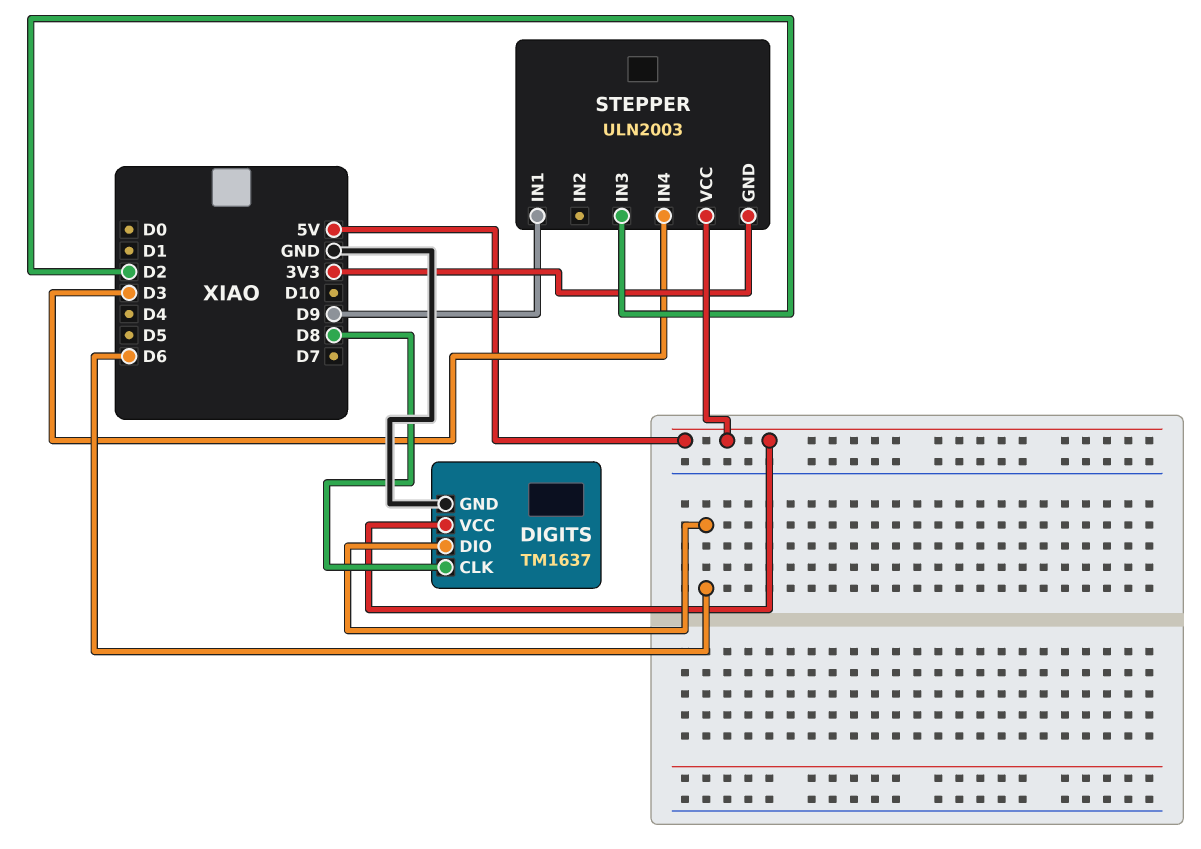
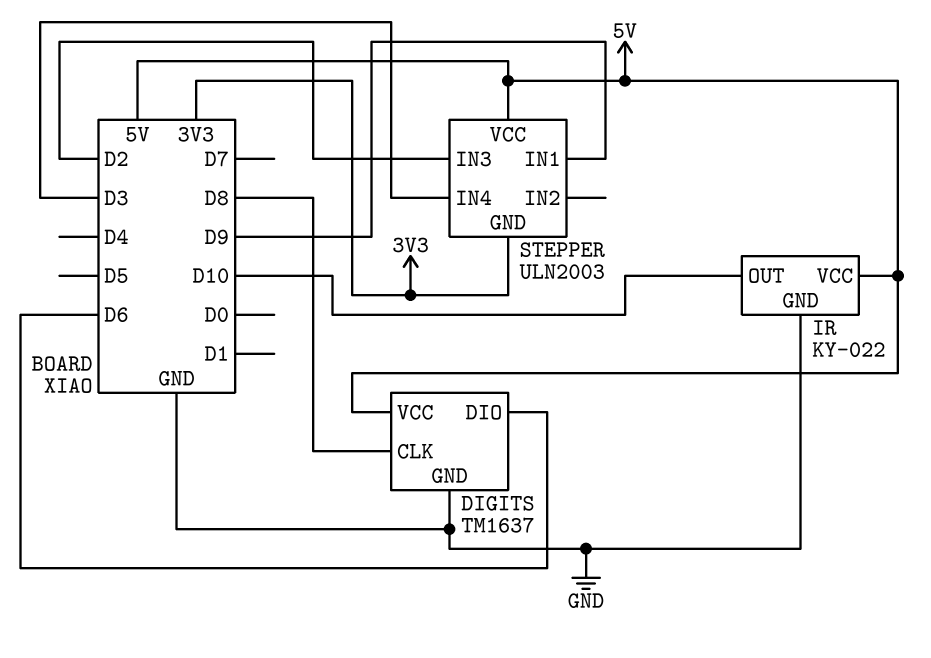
IR: none -> KY-022
IR pin GND: none -> GND
IR pin OUT: none -> D10
IR pin VCC: none -> 5V

